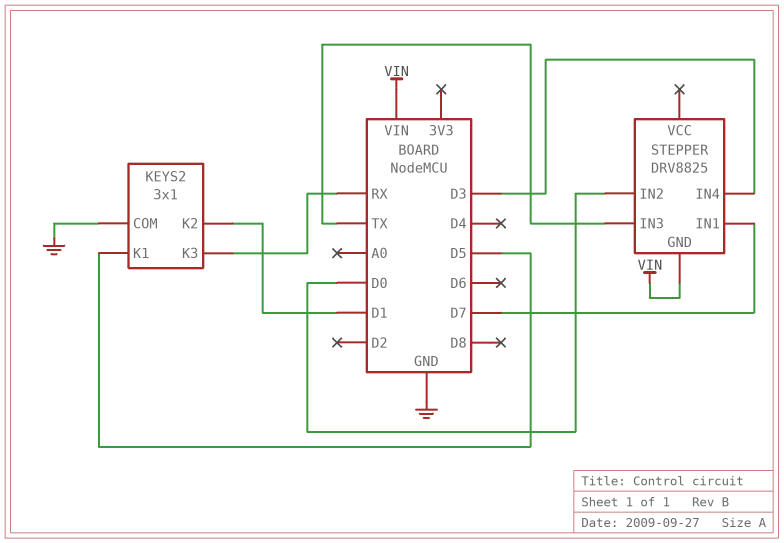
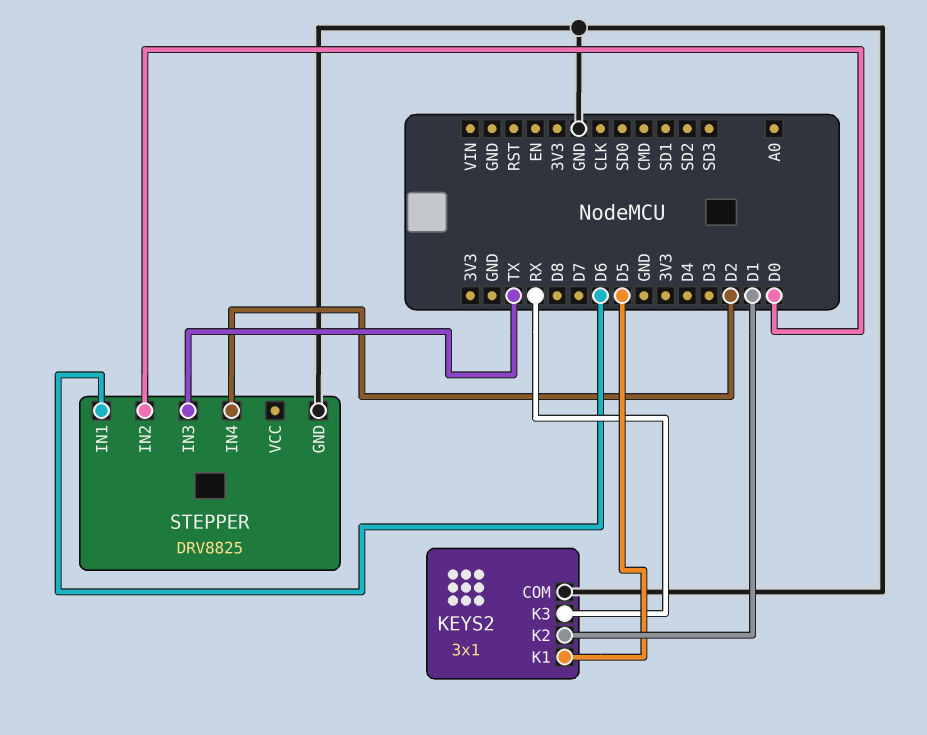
STEPPER pin GND: VIN -> GND
STEPPER pin IN1: D7 -> D6
STEPPER pin IN4: D3 -> D2

